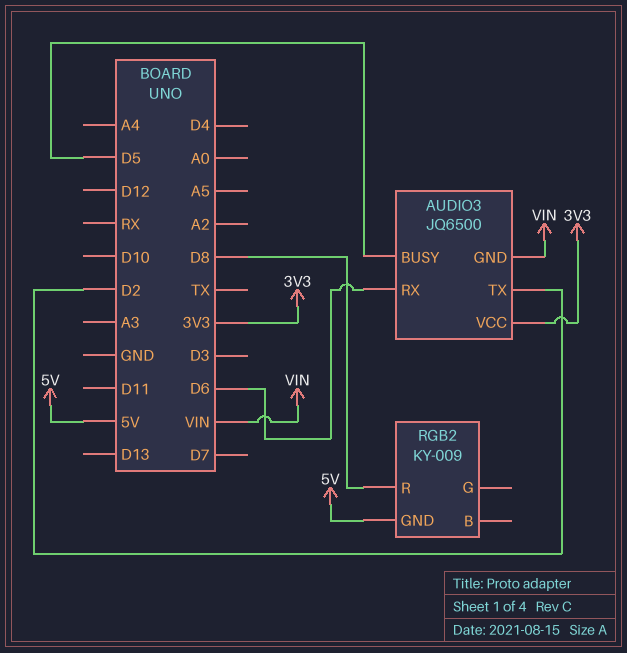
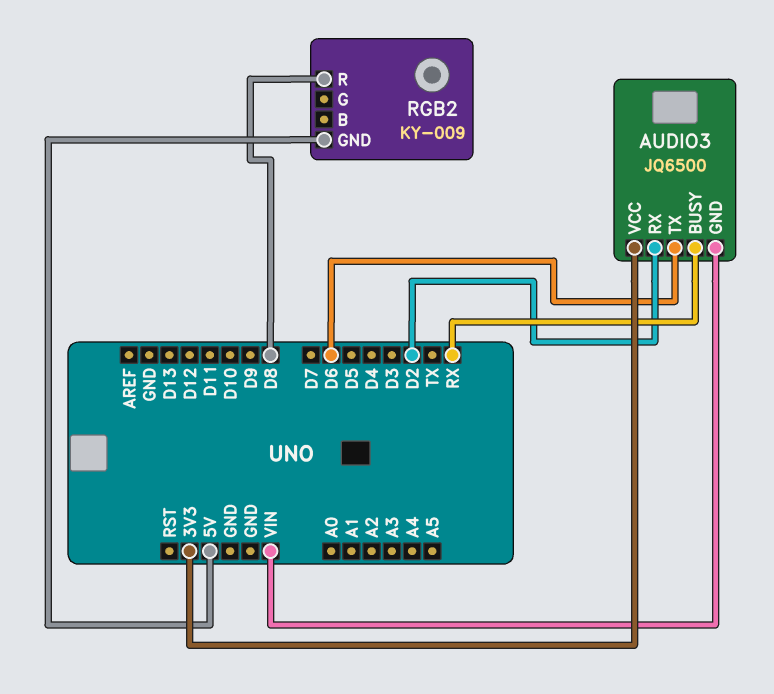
AUDIO3 pin BUSY: D5 -> RX
AUDIO3 pin RX: D6 -> D2
AUDIO3 pin TX: D2 -> D6

